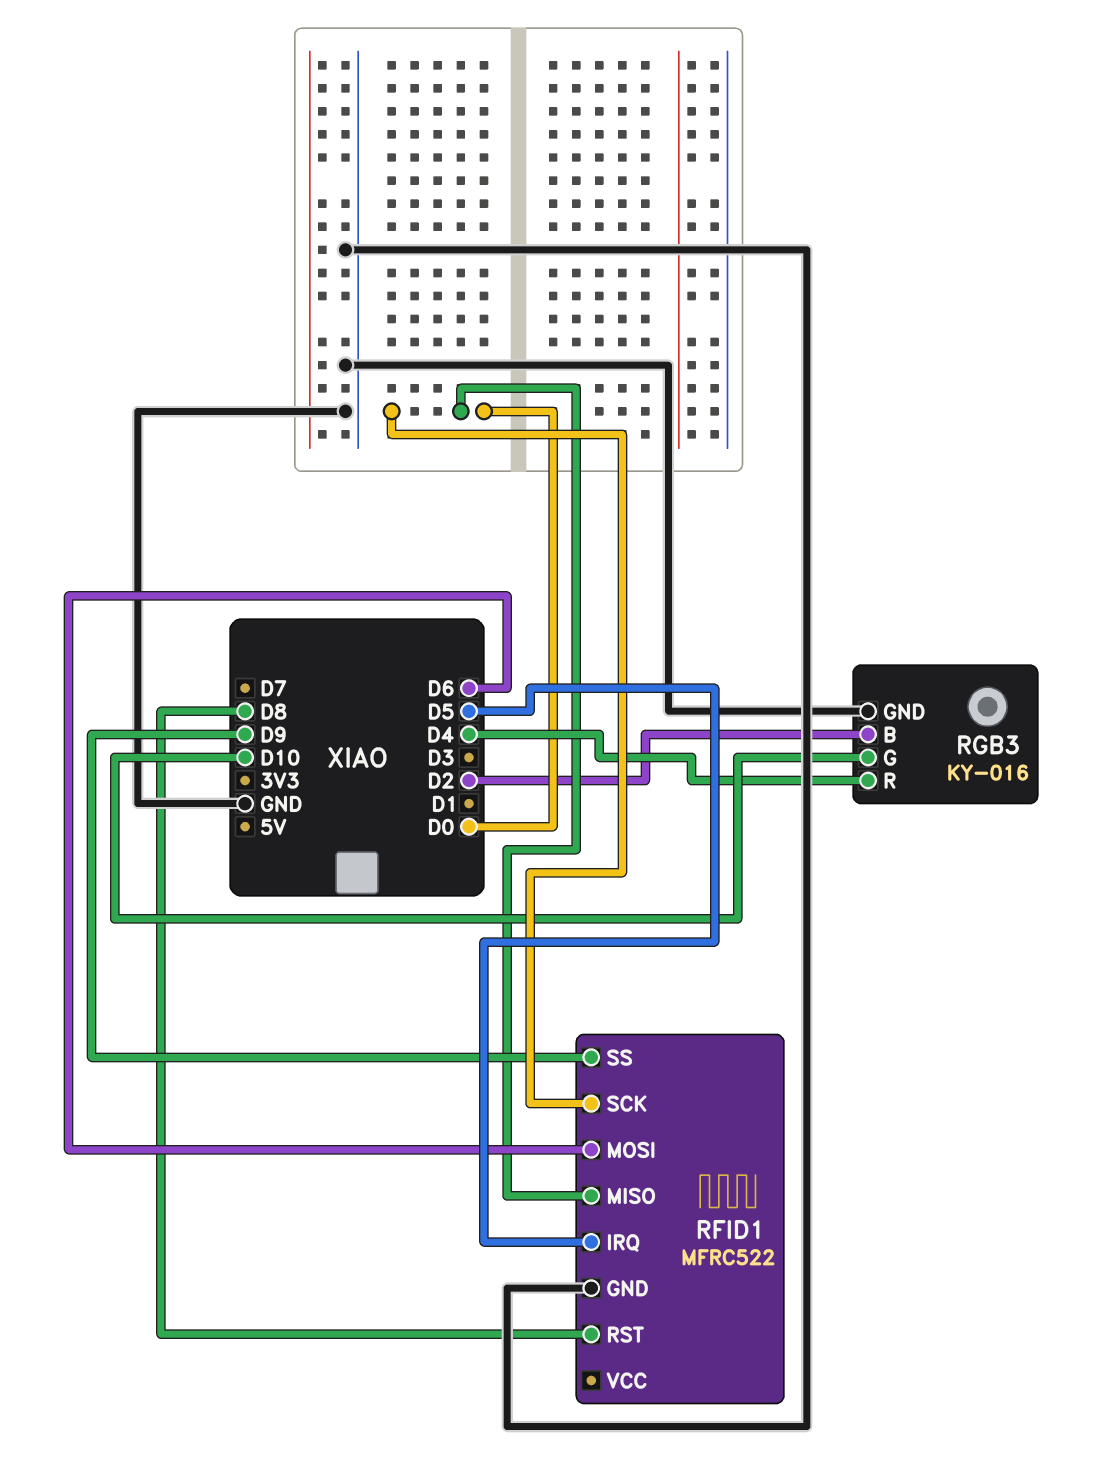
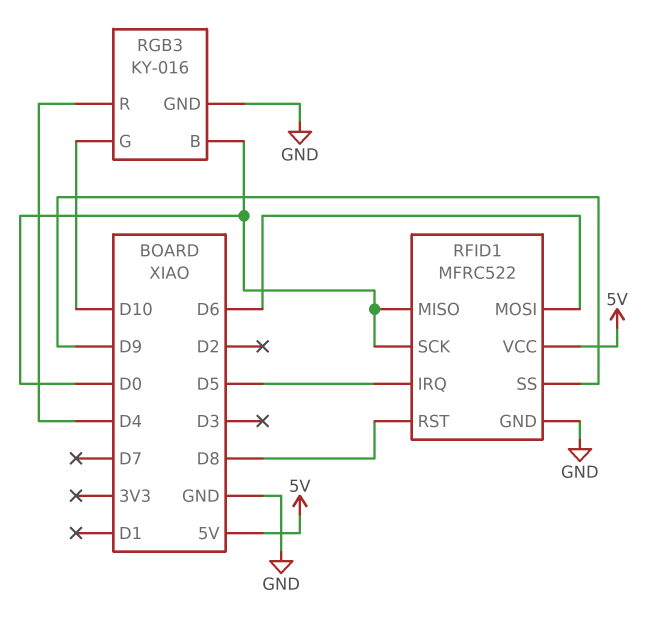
RFID1 pin VCC: none -> 5V
RGB3 pin B: D2 -> D0

